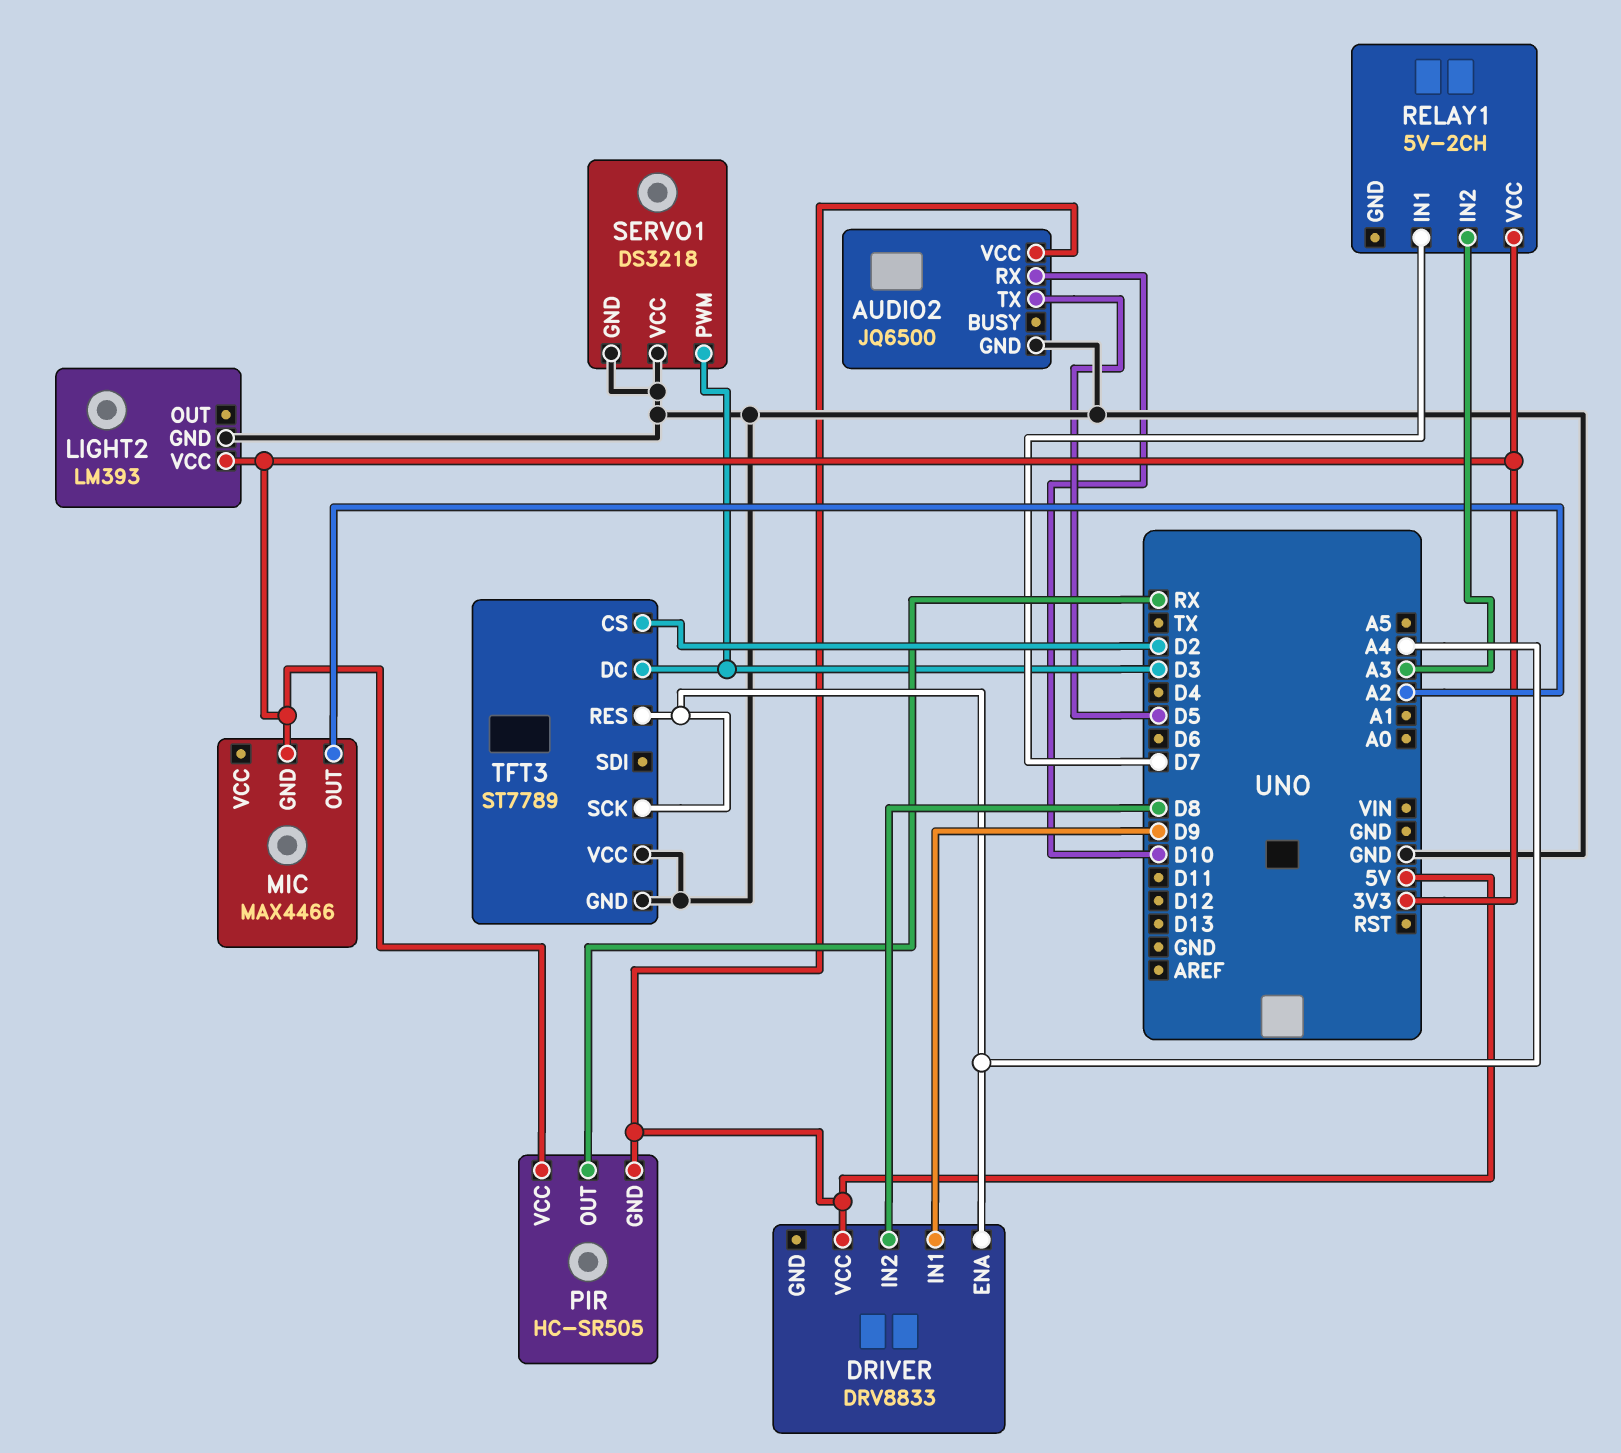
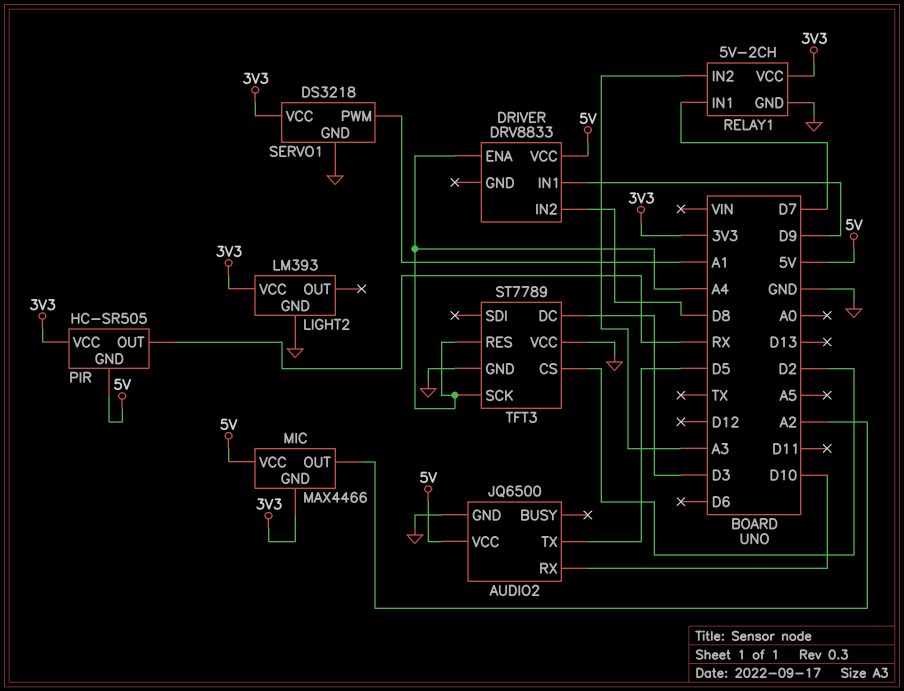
MIC pin VCC: none -> 5V
RELAY1 pin GND: none -> GND
SERVO1 pin PWM: D3 -> A1
SERVO1 pin VCC: GND -> 3V3

